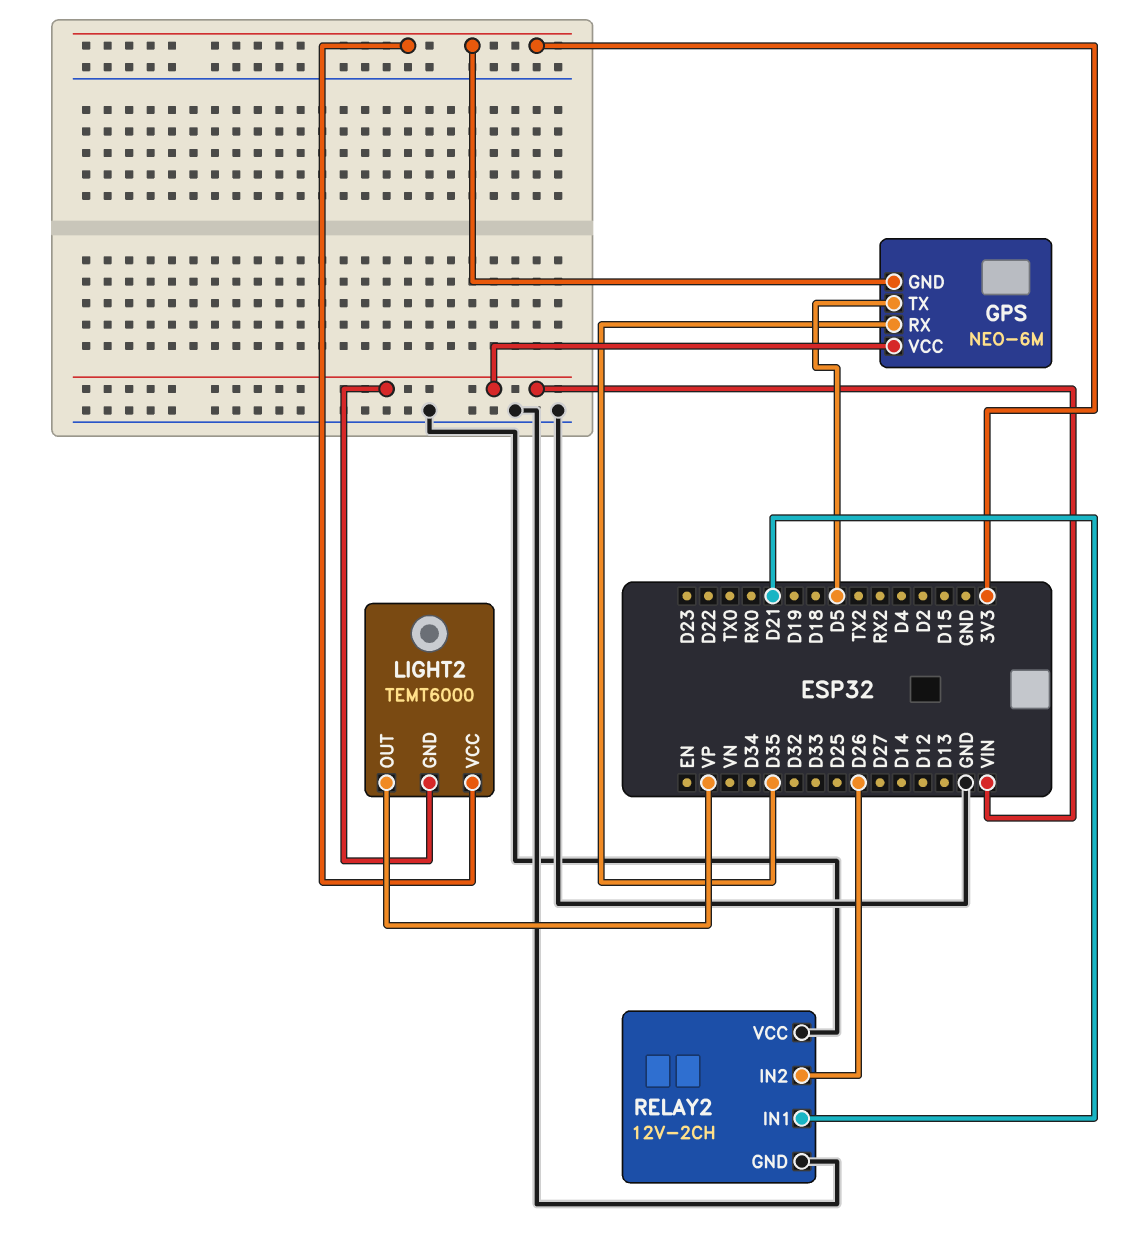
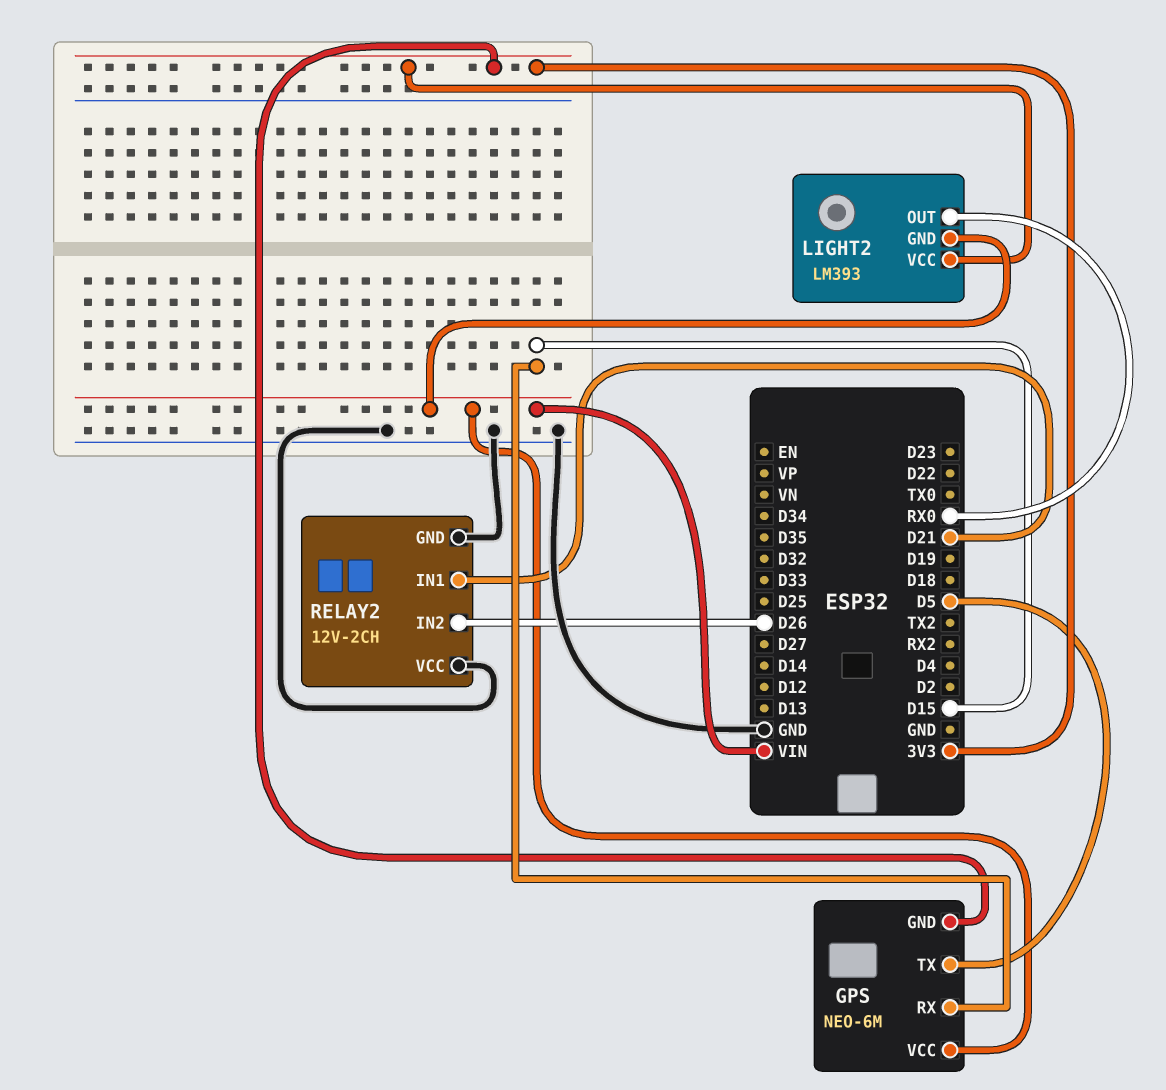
GPS pin RX: D35 -> D15
LIGHT2: TEMT6000 -> LM393
LIGHT2 pin OUT: VP -> RX0

